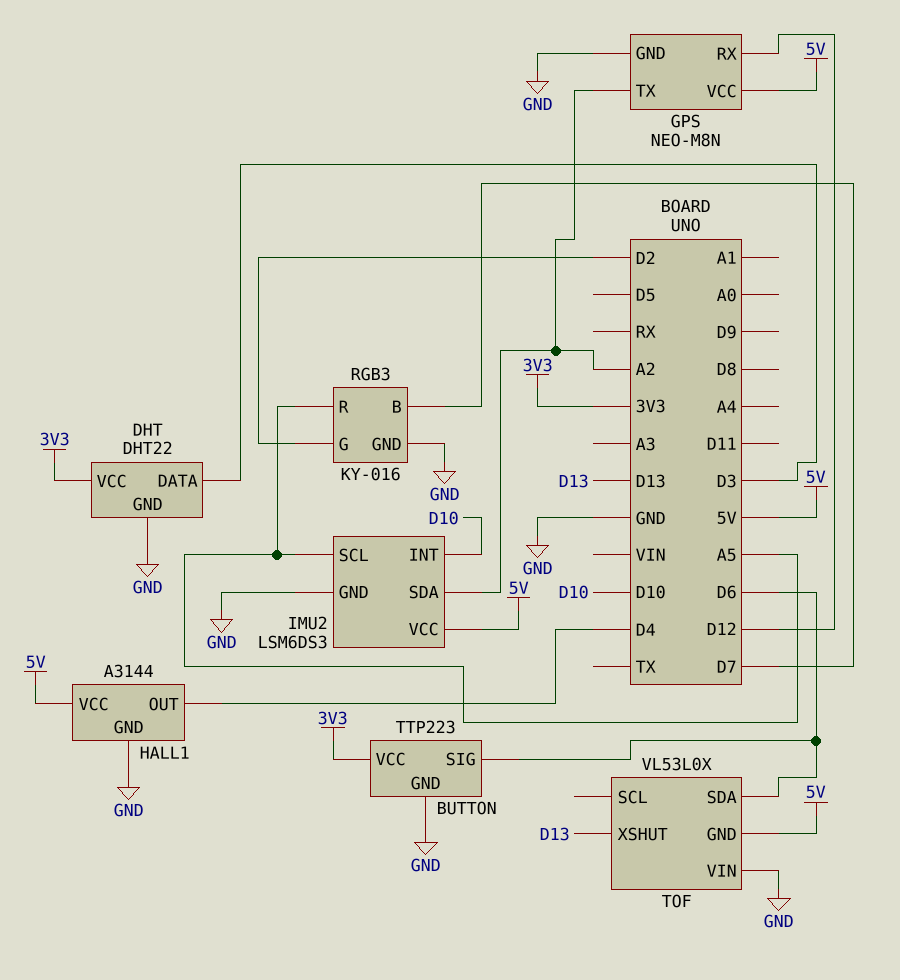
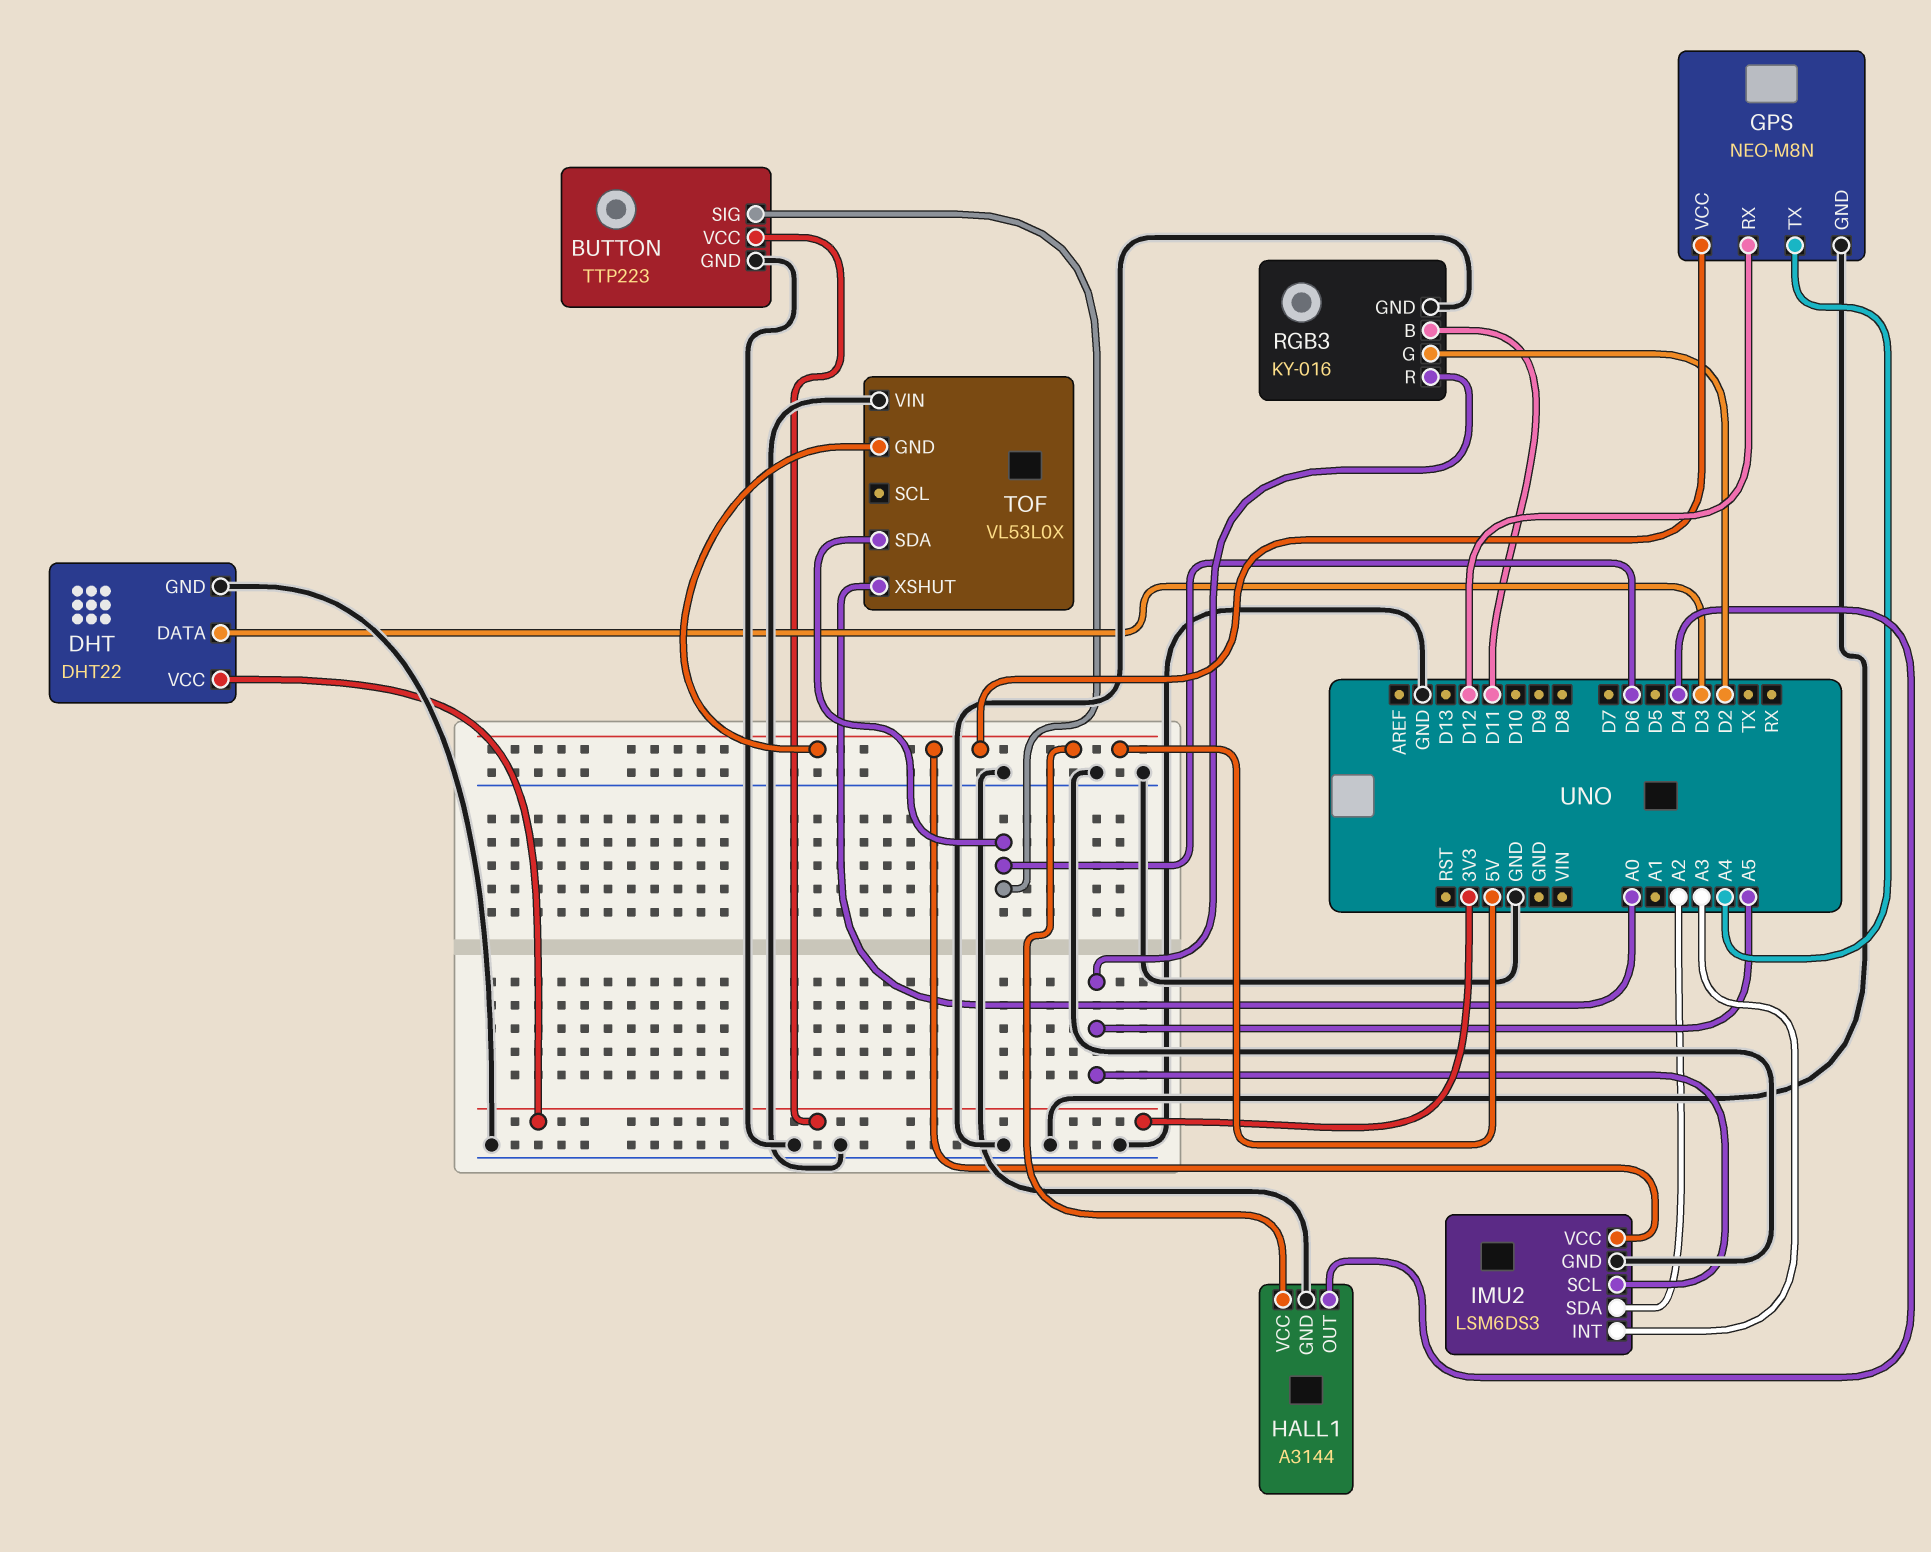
GPS pin TX: A2 -> A4
IMU2 pin INT: D10 -> A3
RGB3 pin B: D7 -> D11
TOF pin XSHUT: D13 -> A0

